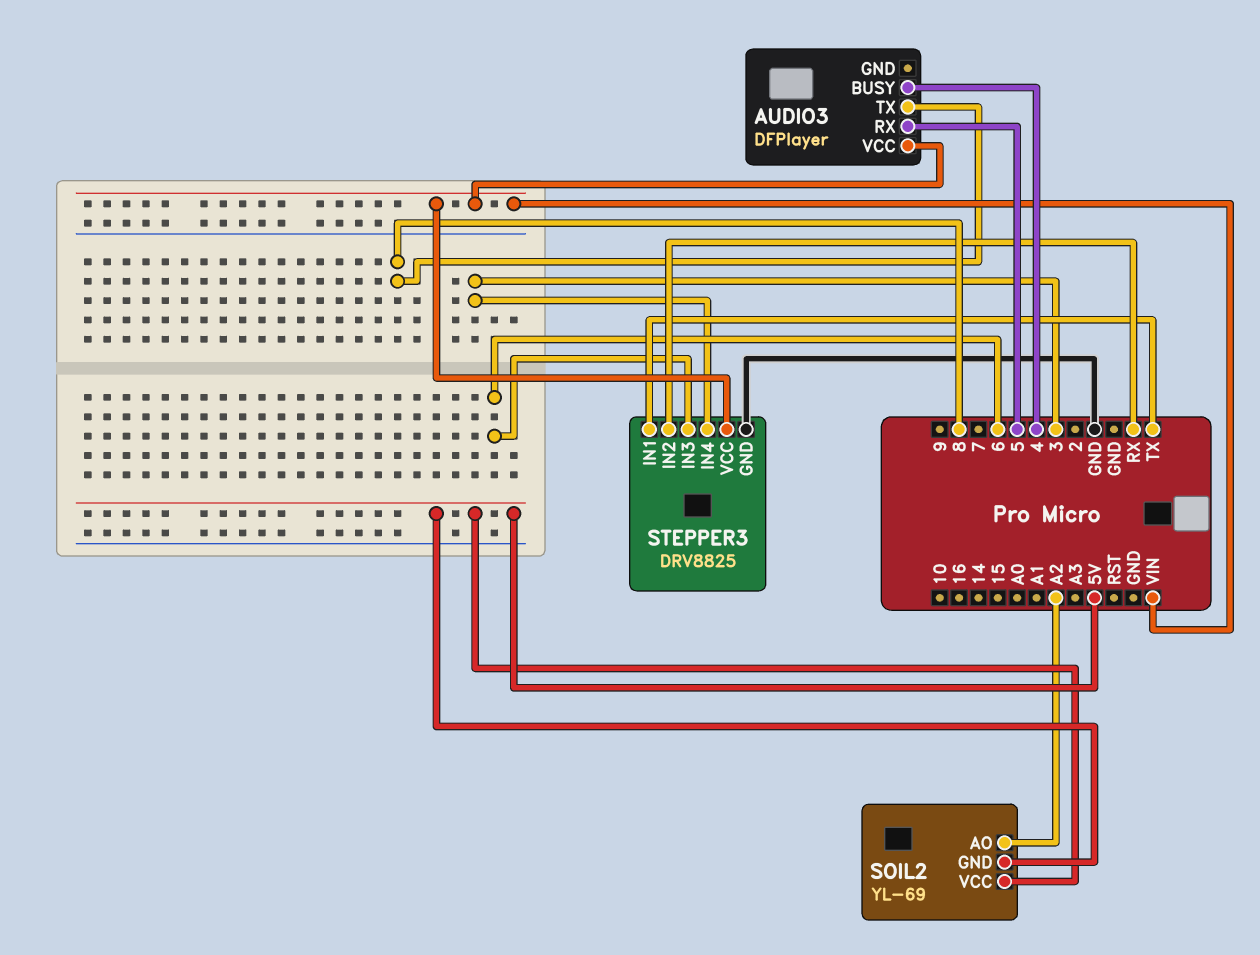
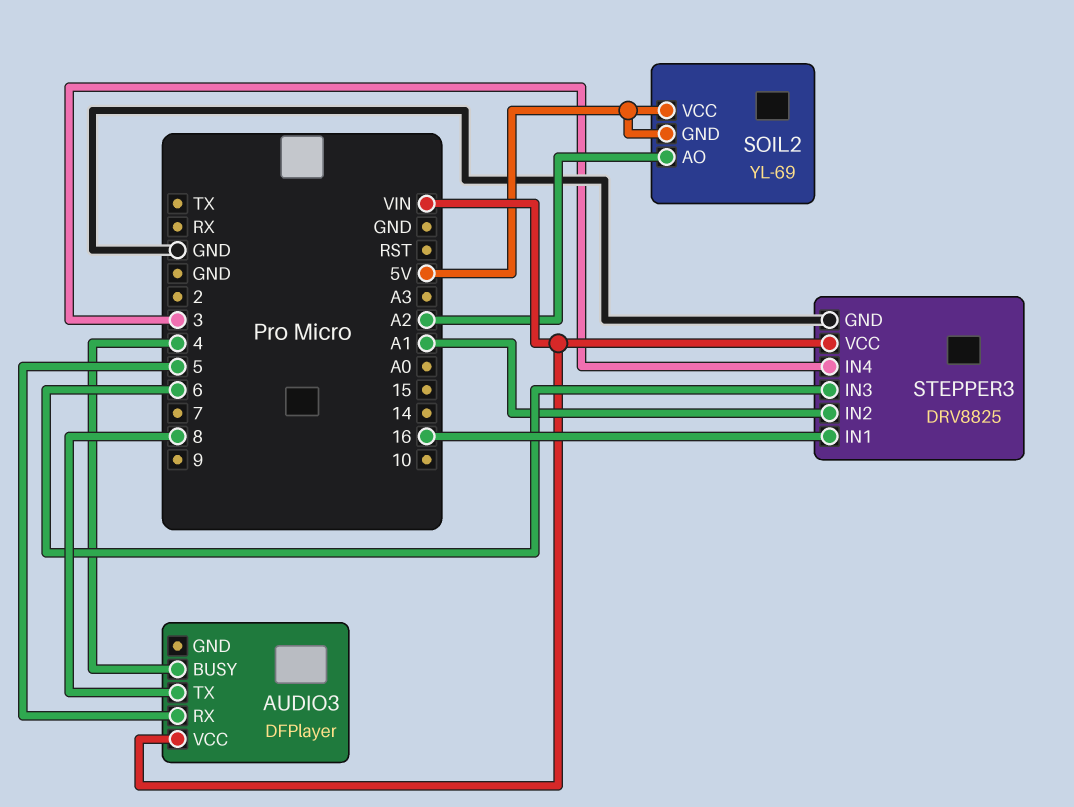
STEPPER3 pin IN1: TX -> 16
STEPPER3 pin IN2: RX -> A1

